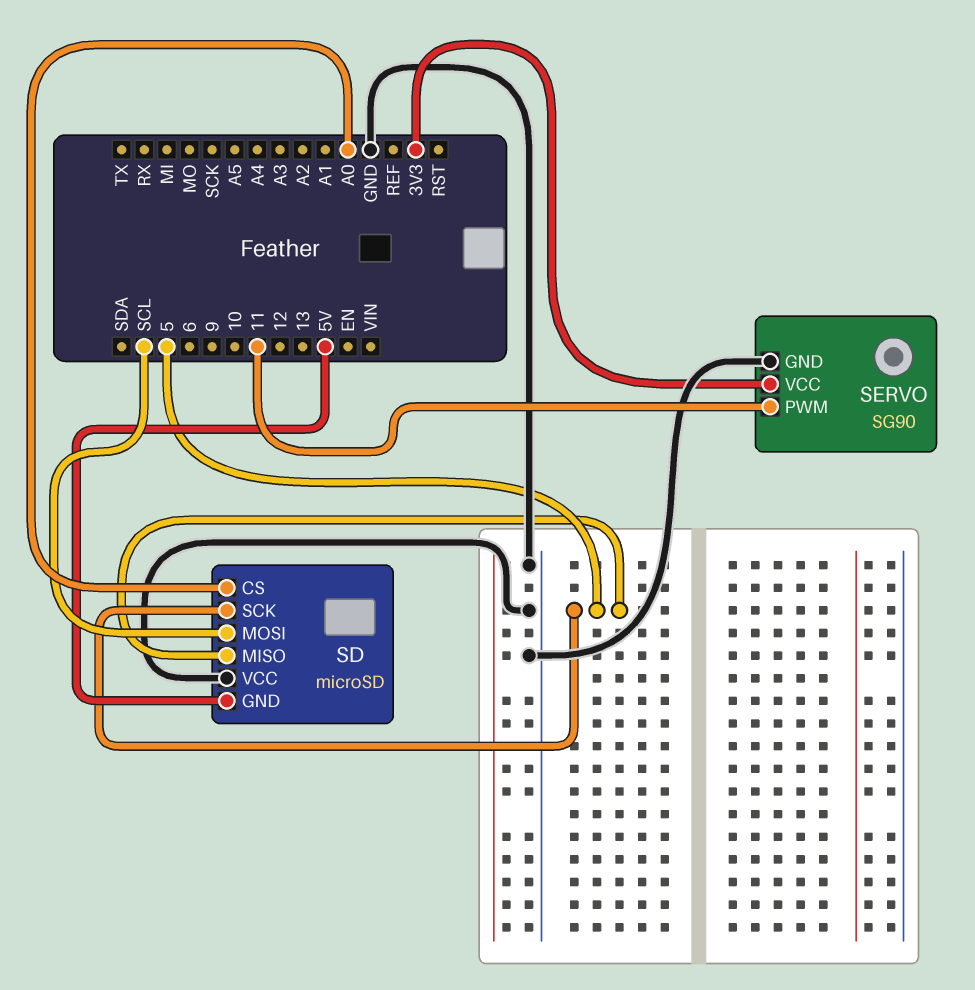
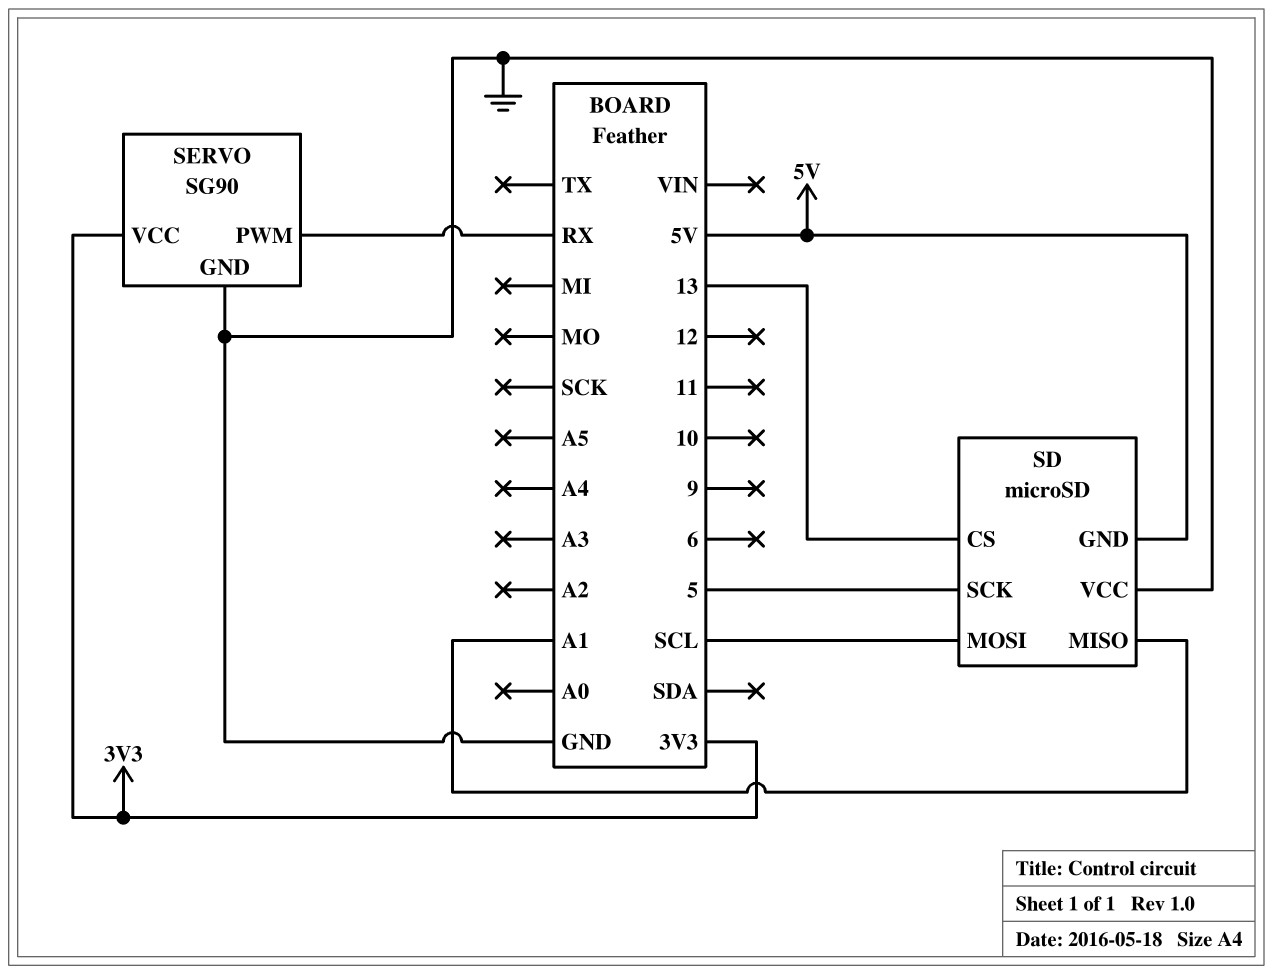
SD pin CS: A0 -> 13
SD pin MISO: 5 -> A1
SERVO pin PWM: 11 -> RX

